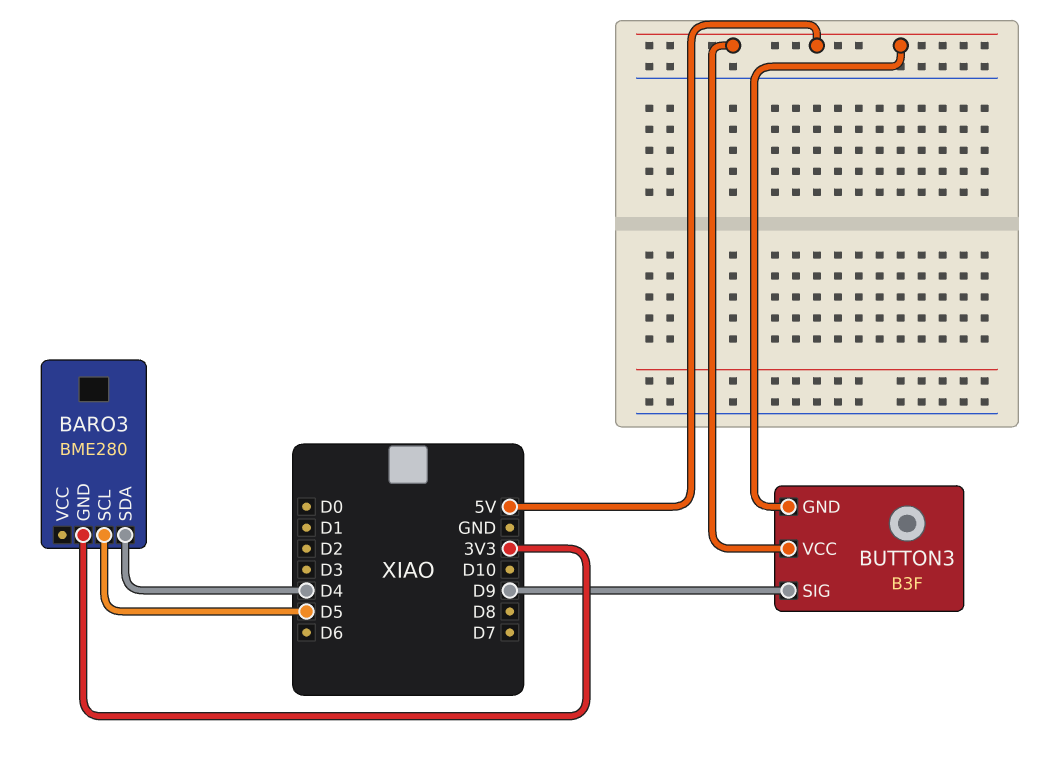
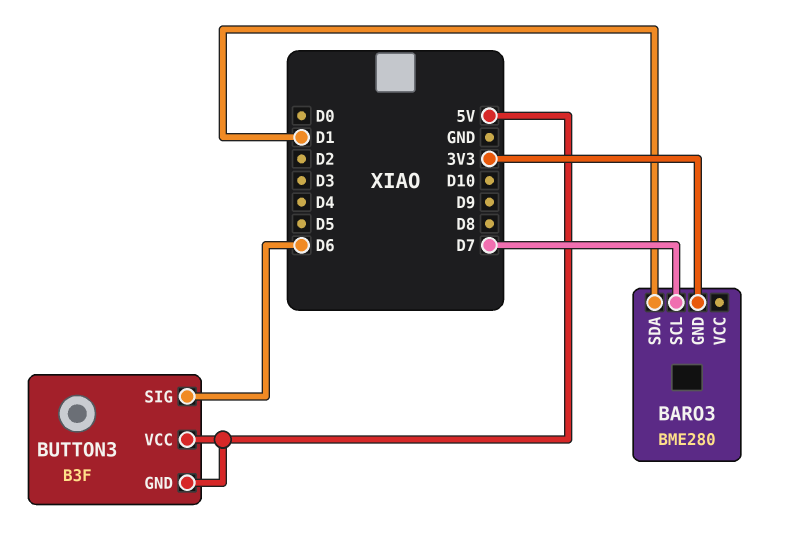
BARO3 pin SCL: D5 -> D7
BARO3 pin SDA: D4 -> D1
BUTTON3 pin SIG: D9 -> D6

